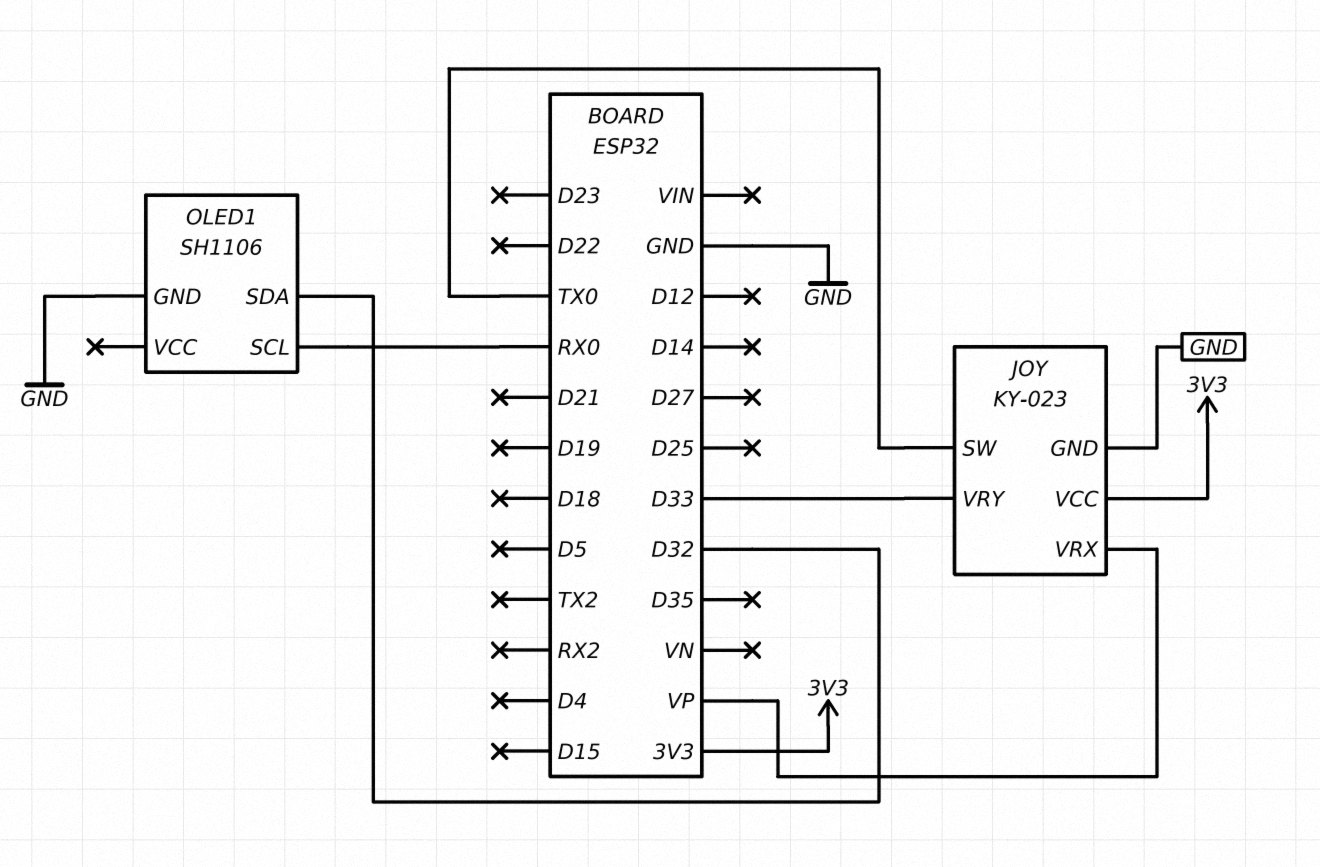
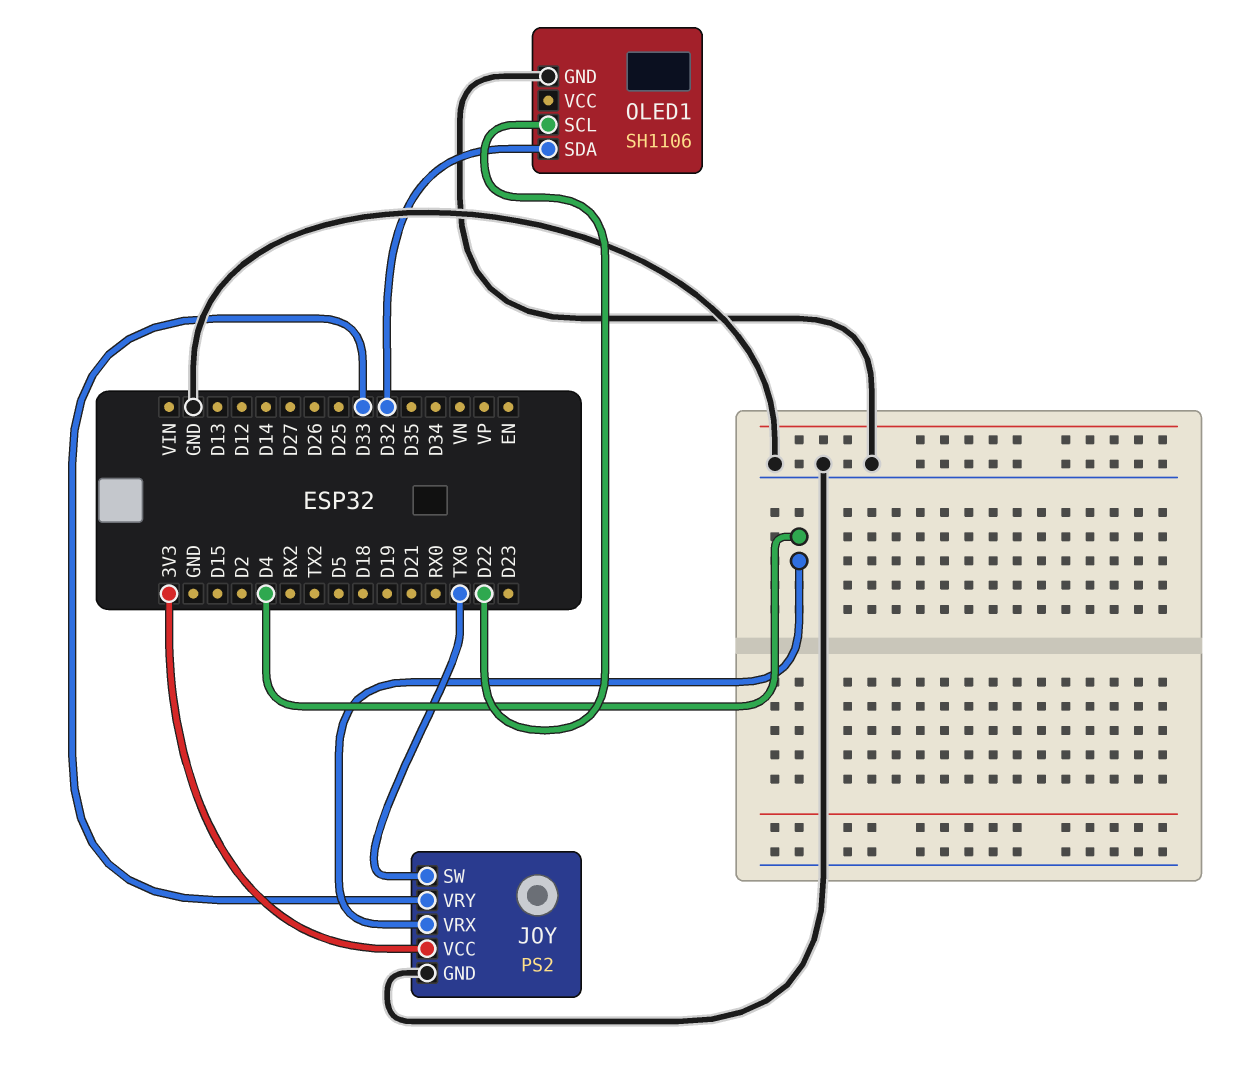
JOY: KY-023 -> PS2
JOY pin VRX: VP -> D4
OLED1 pin SCL: RX0 -> D22

